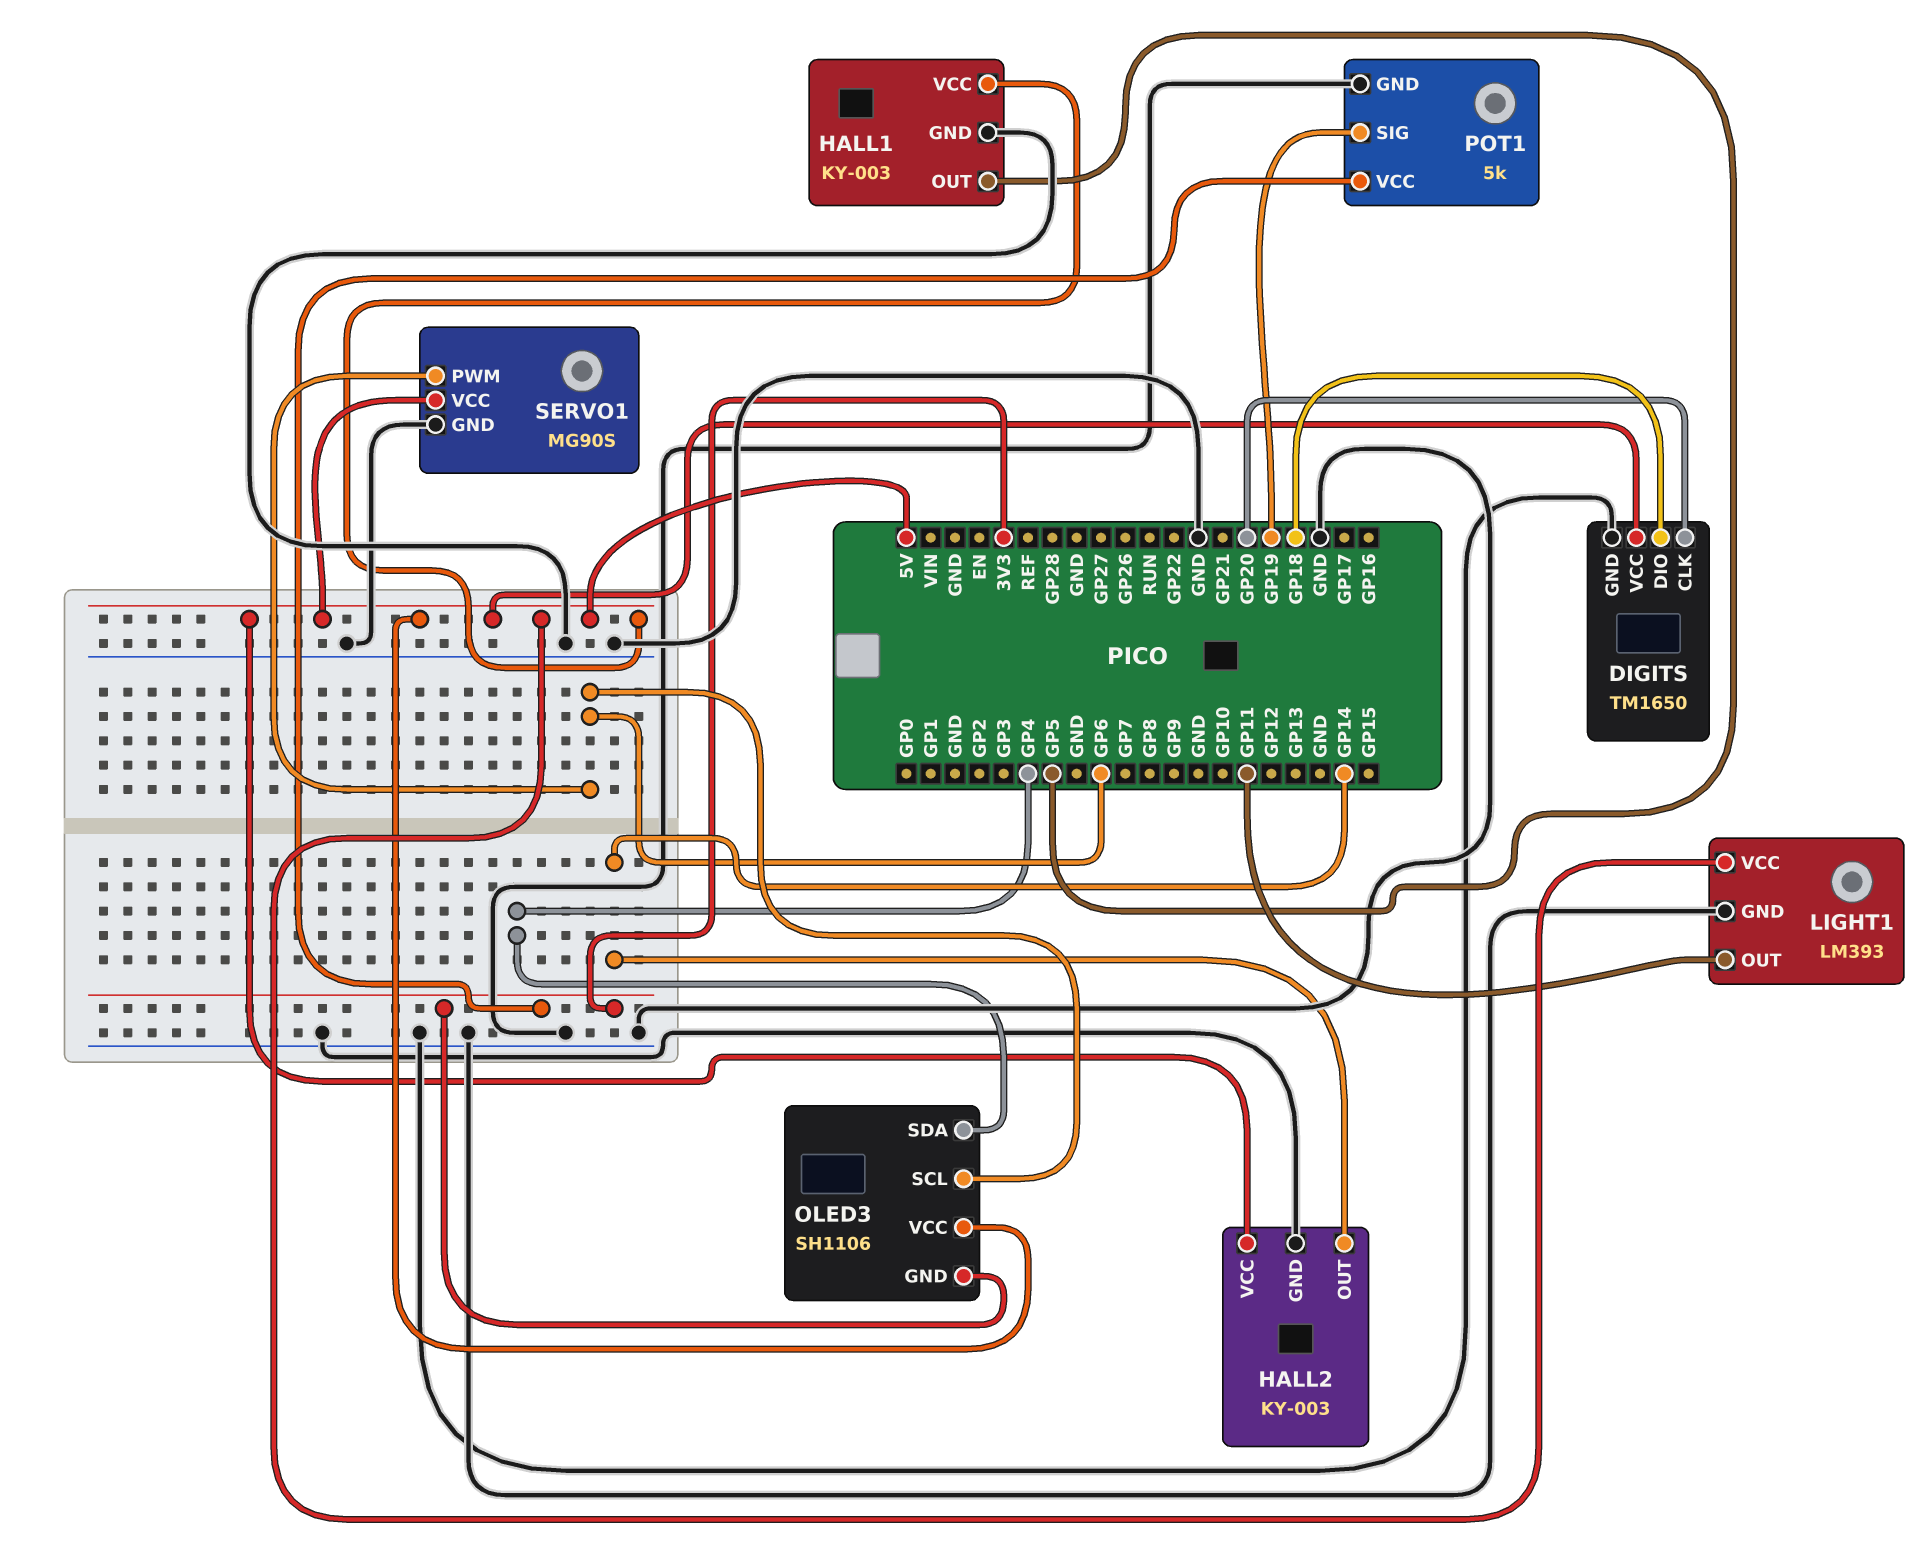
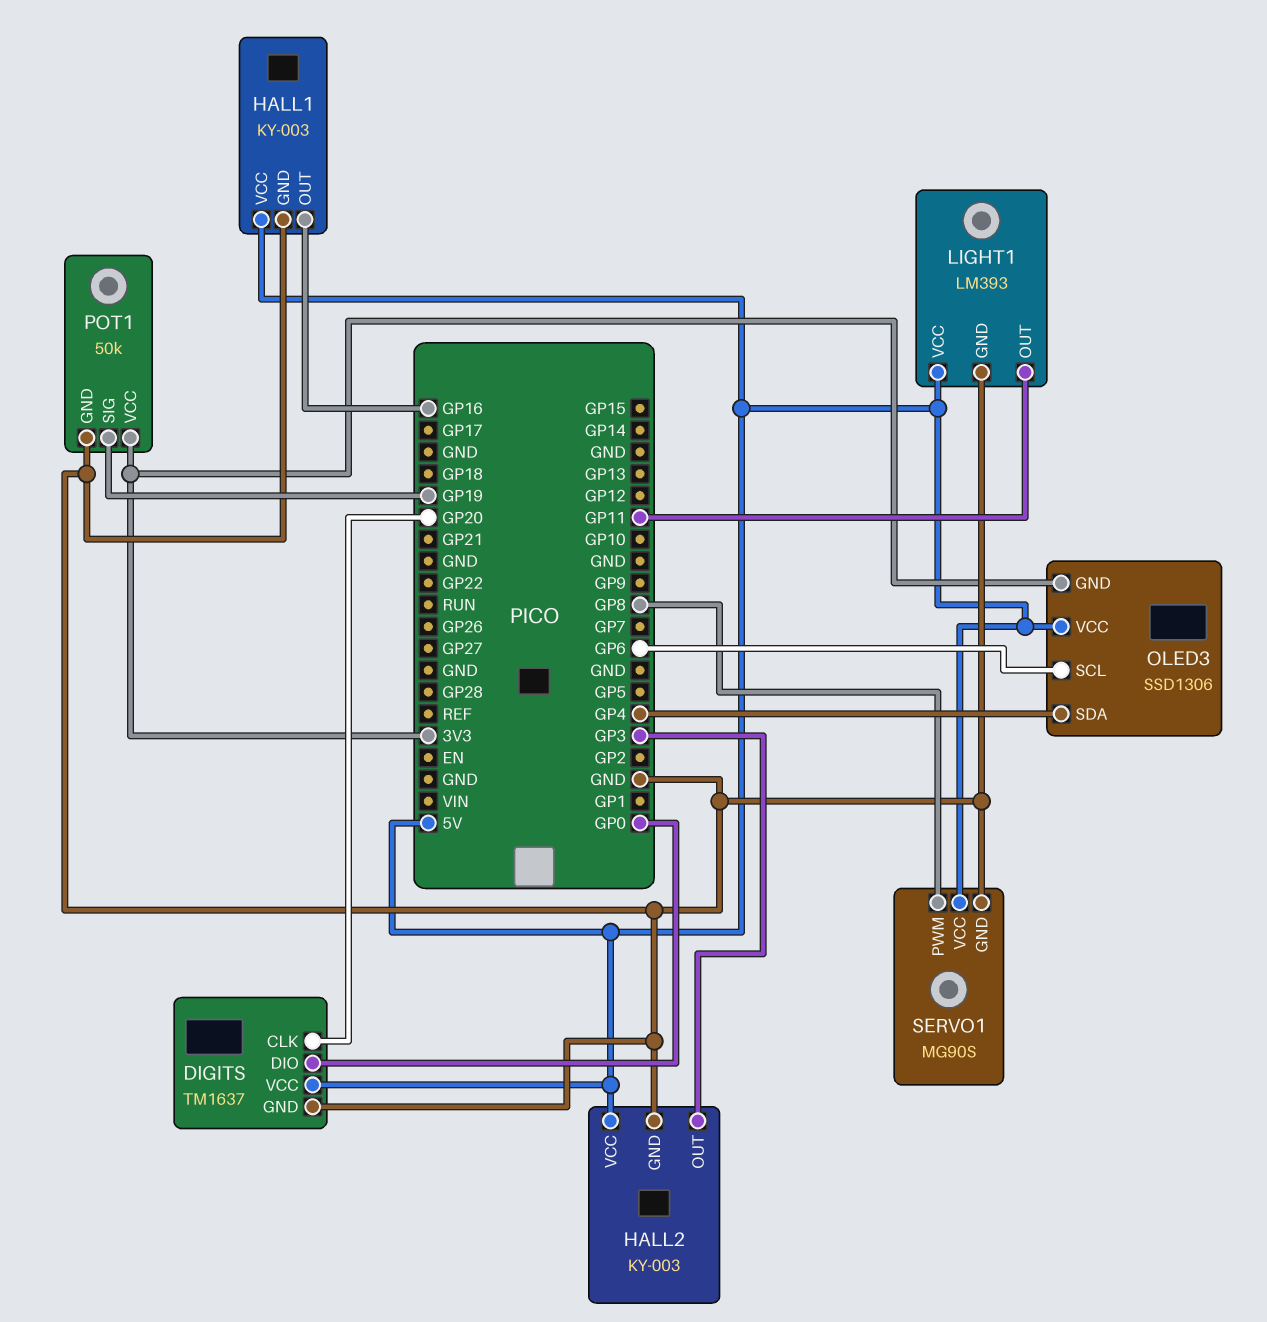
DIGITS: TM1650 -> TM1637
DIGITS pin DIO: GP18 -> GP0
HALL1 pin OUT: GP5 -> GP16
HALL2 pin OUT: GP14 -> GP3
OLED3: SH1106 -> SSD1306
POT1: 5k -> 50k
SERVO1 pin PWM: GP6 -> GP8

